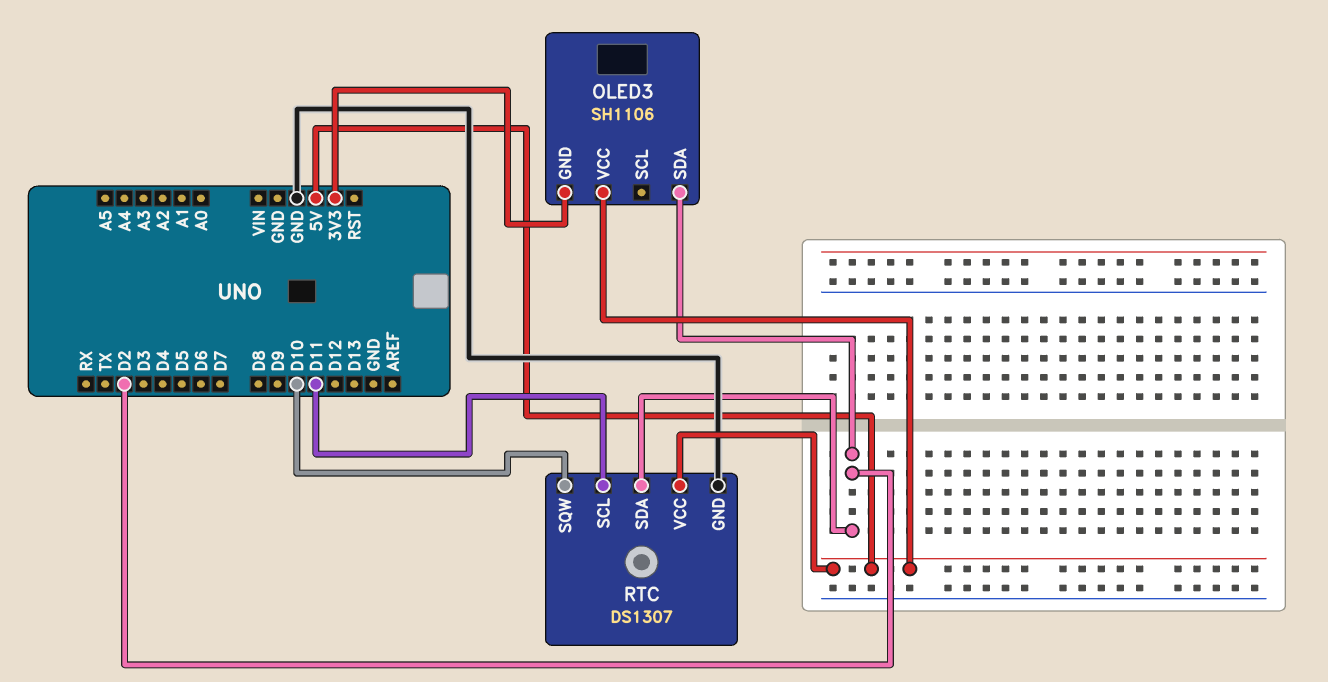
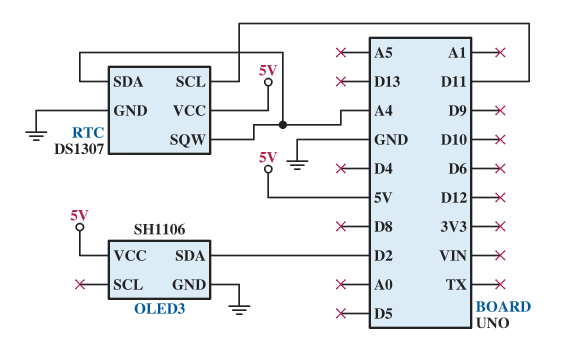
OLED3 pin GND: 3V3 -> GND
RTC pin SDA: D2 -> A4
RTC pin SQW: D10 -> A4

